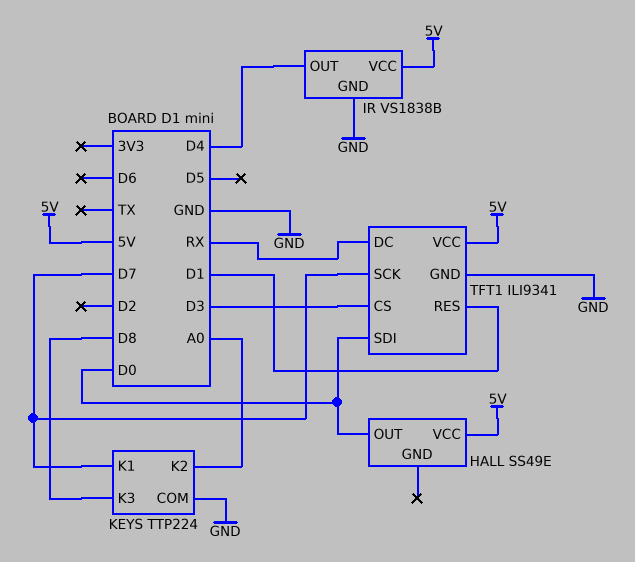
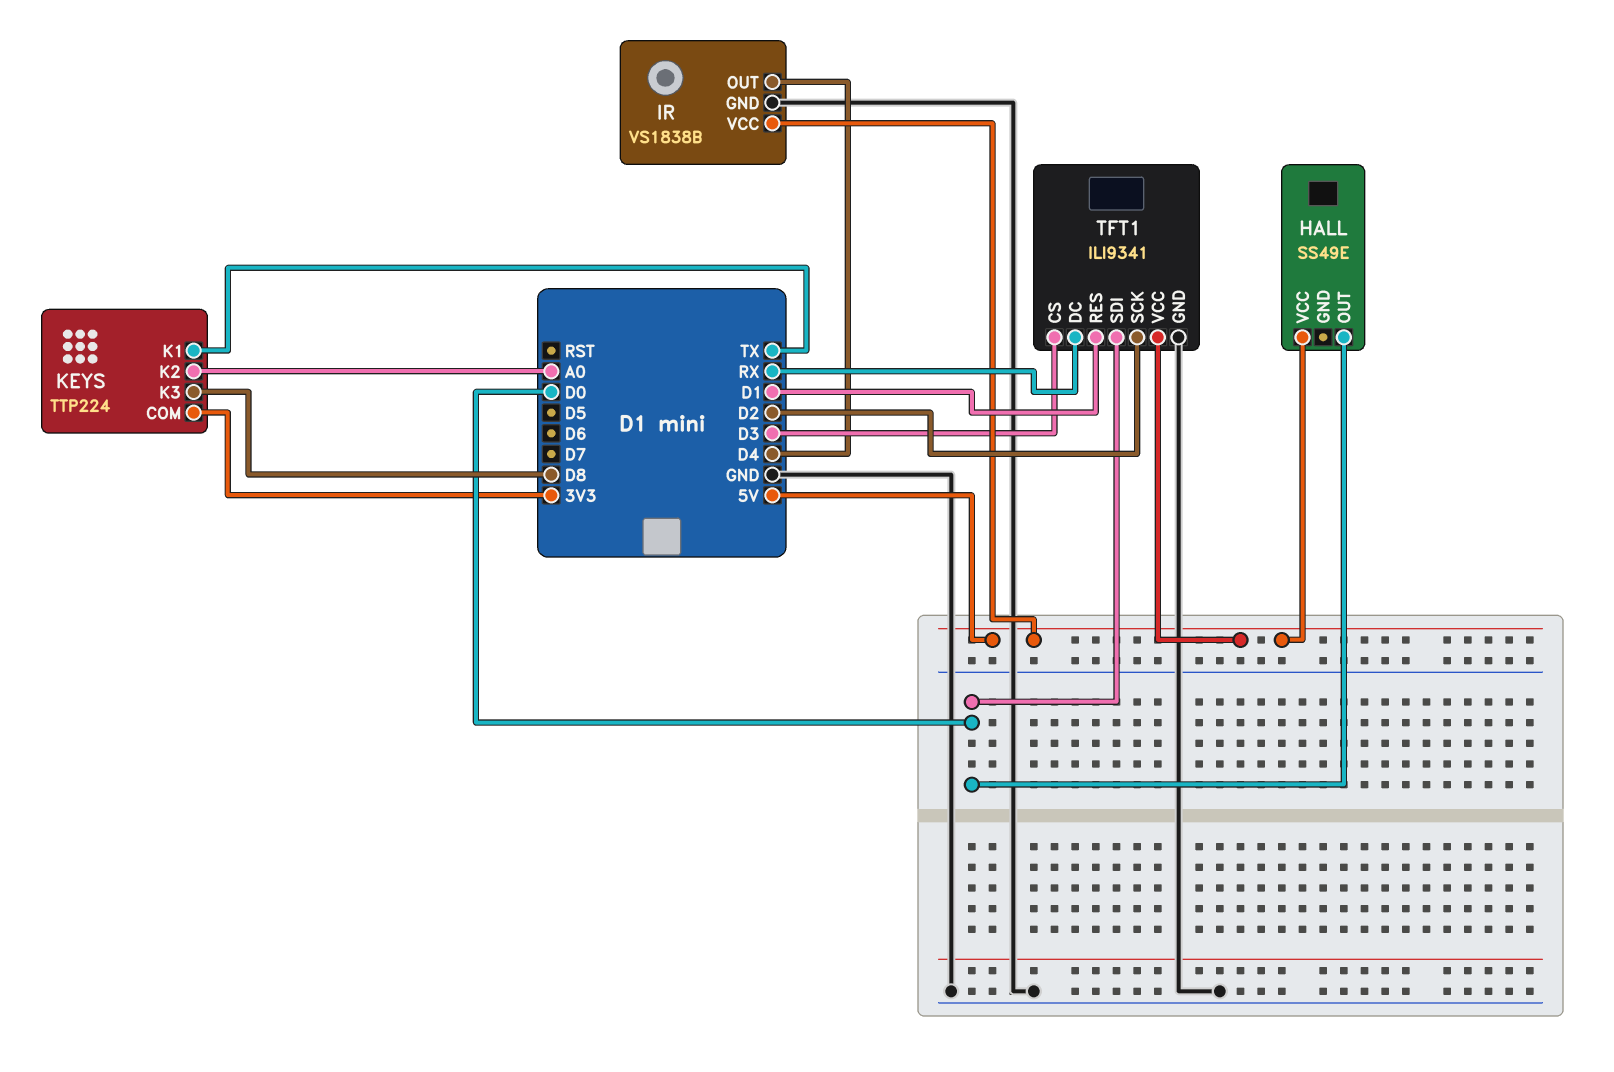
KEYS pin COM: GND -> 3V3
KEYS pin K1: D7 -> TX
TFT1 pin SCK: D7 -> D2

